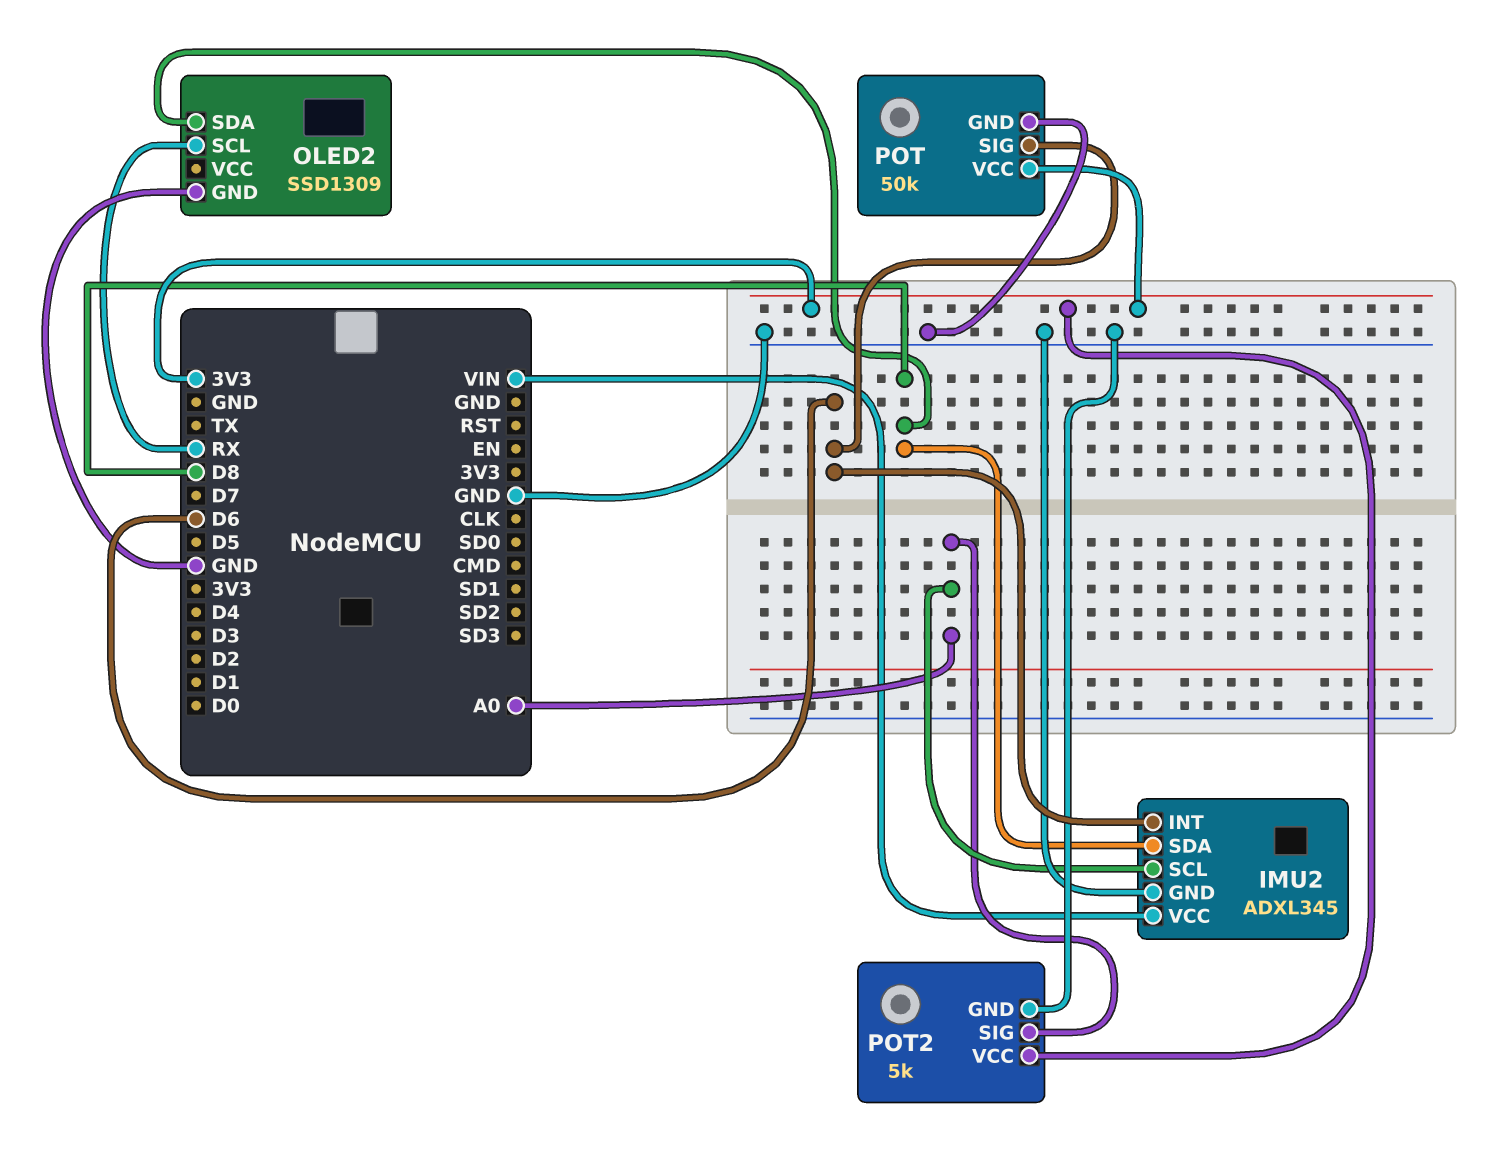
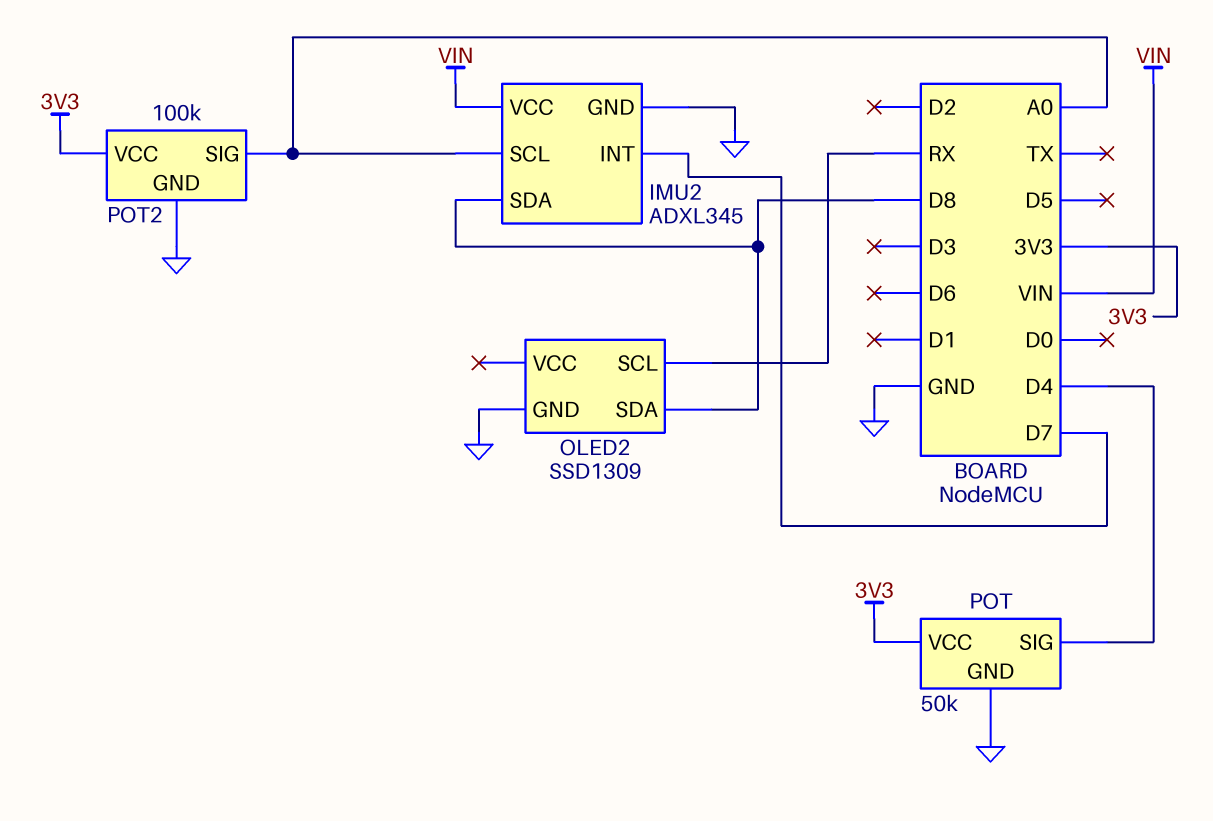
IMU2 pin INT: D6 -> D7
POT pin SIG: D6 -> D4
POT2: 5k -> 100k

